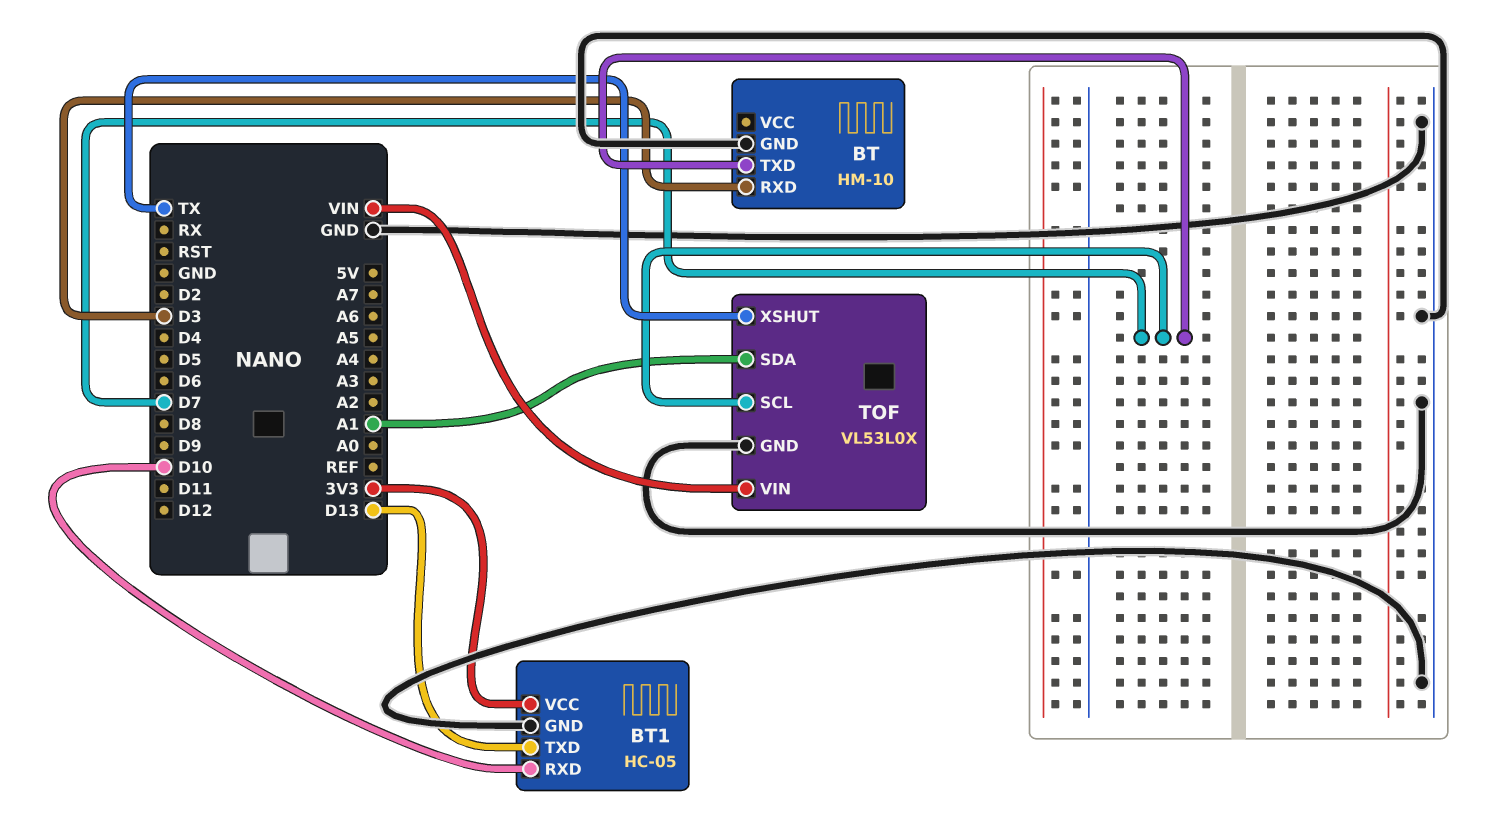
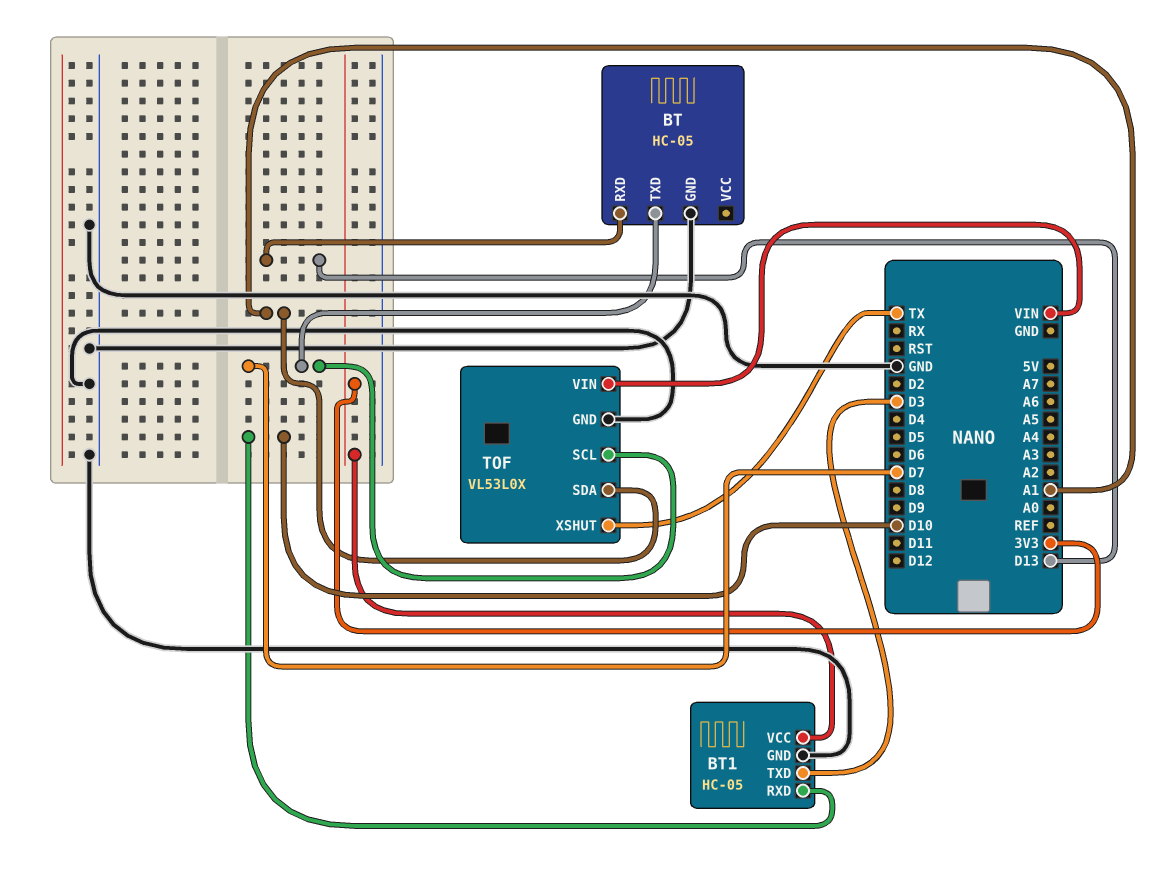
BT: HM-10 -> HC-05
BT pin RXD: D3 -> D13
BT1 pin TXD: D13 -> D3

